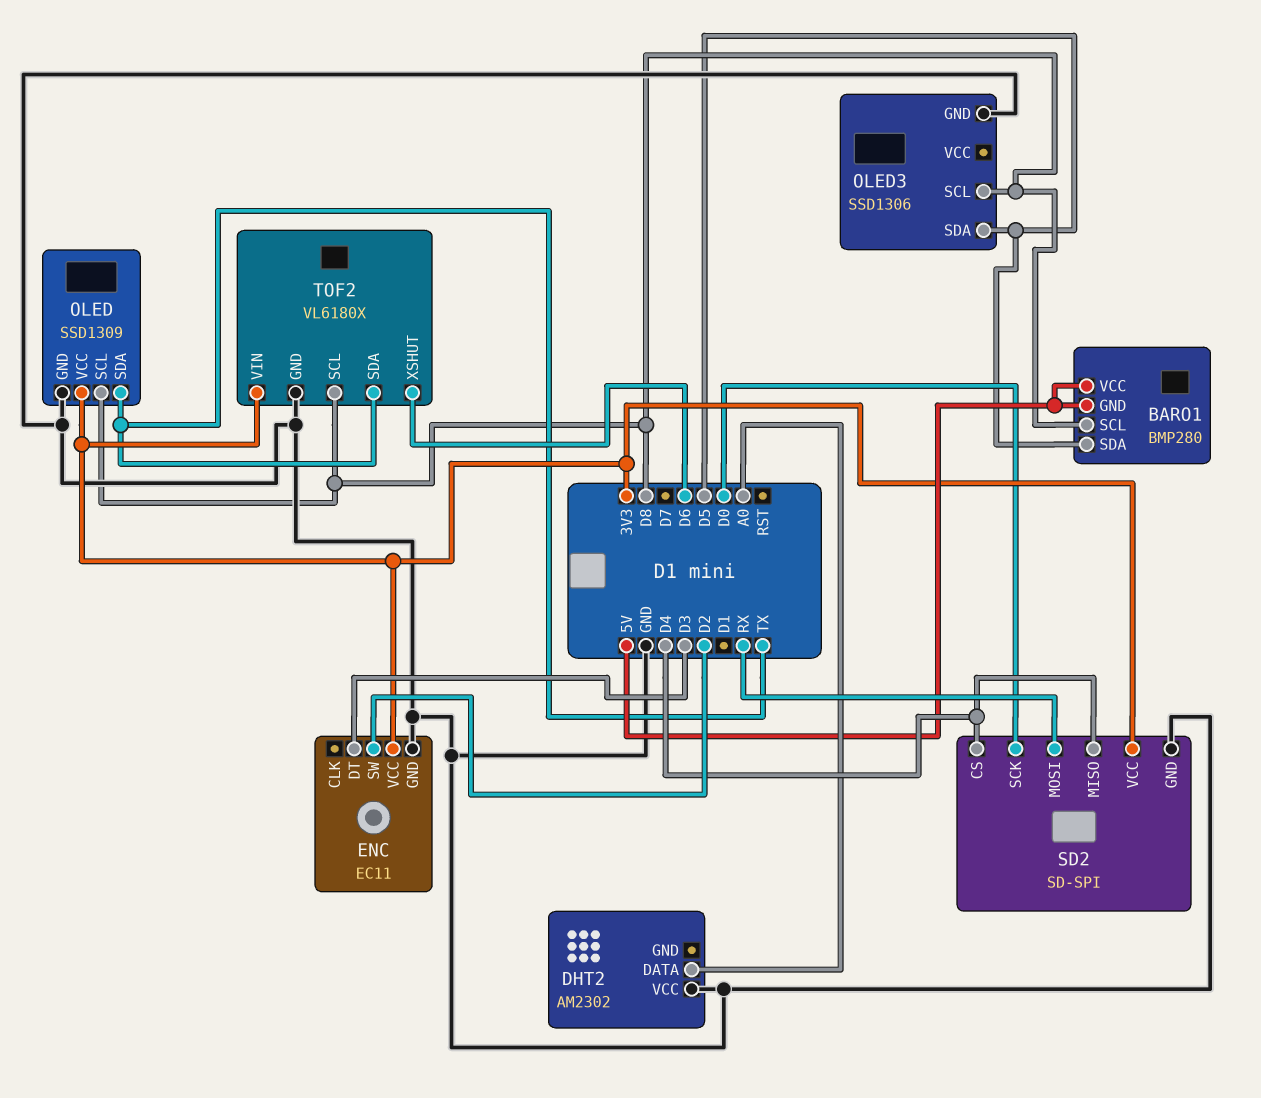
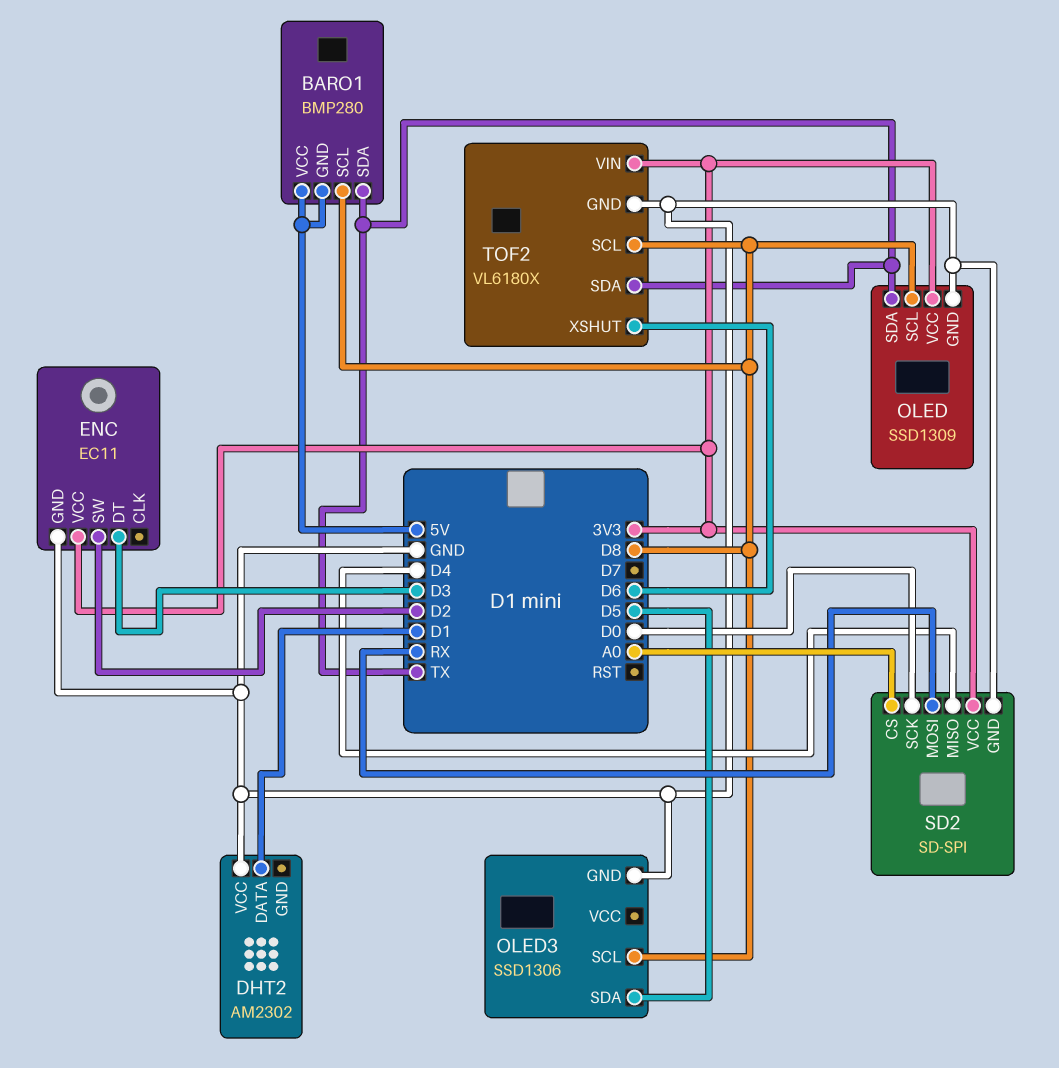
BARO1 pin SDA: D5 -> TX
DHT2 pin DATA: A0 -> D1
SD2 pin CS: D4 -> A0

